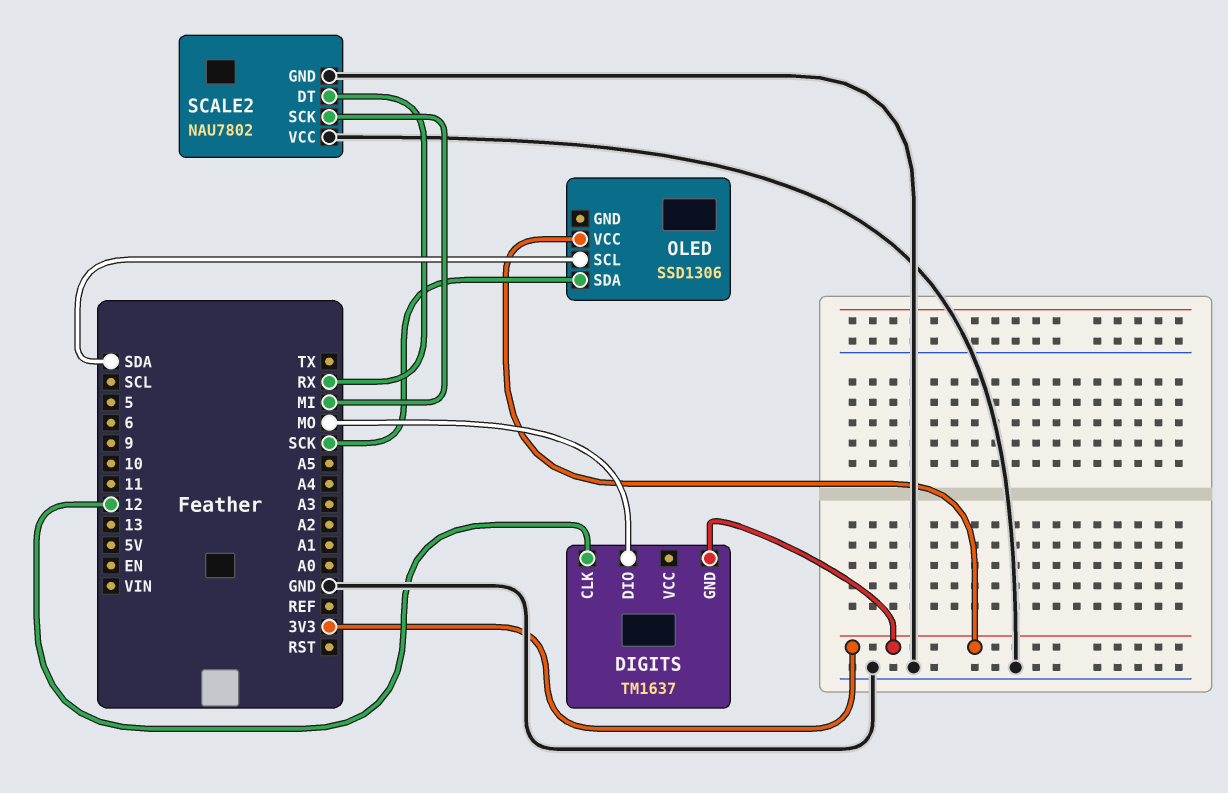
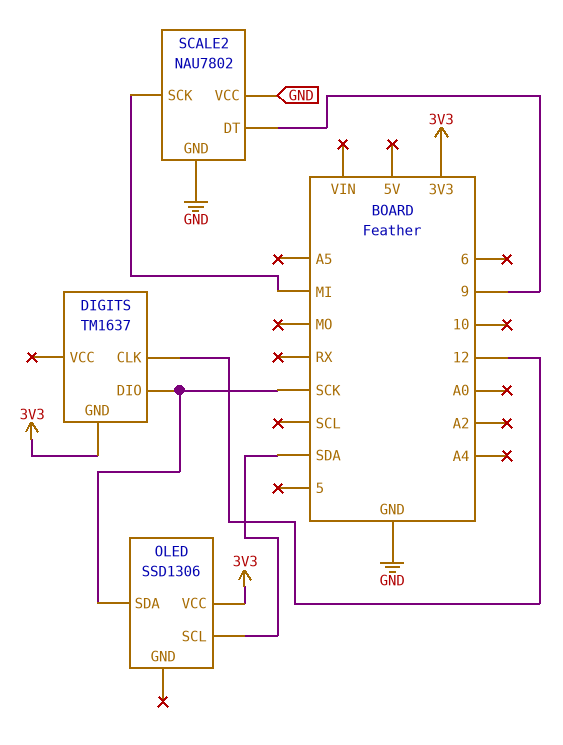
DIGITS pin DIO: MO -> SCK
SCALE2 pin DT: RX -> 9

